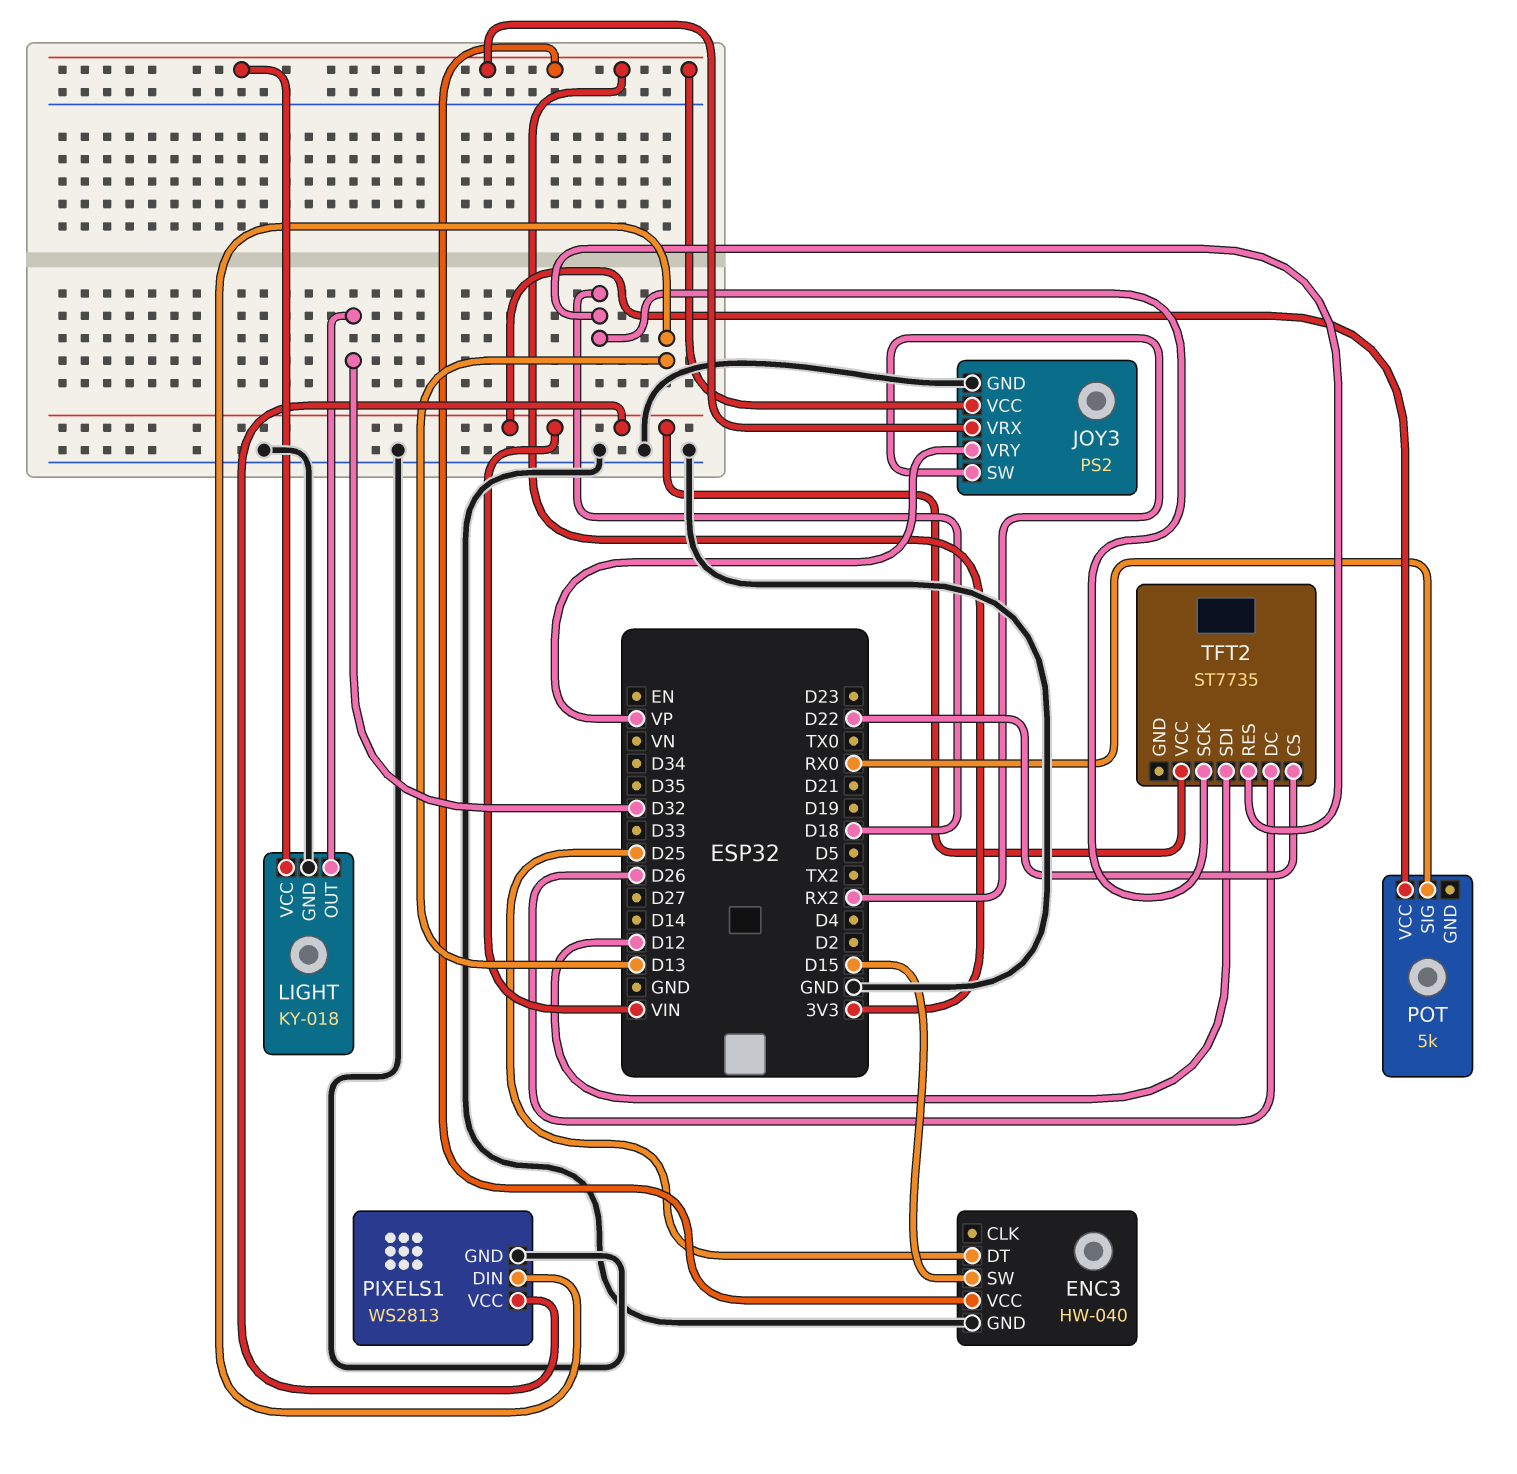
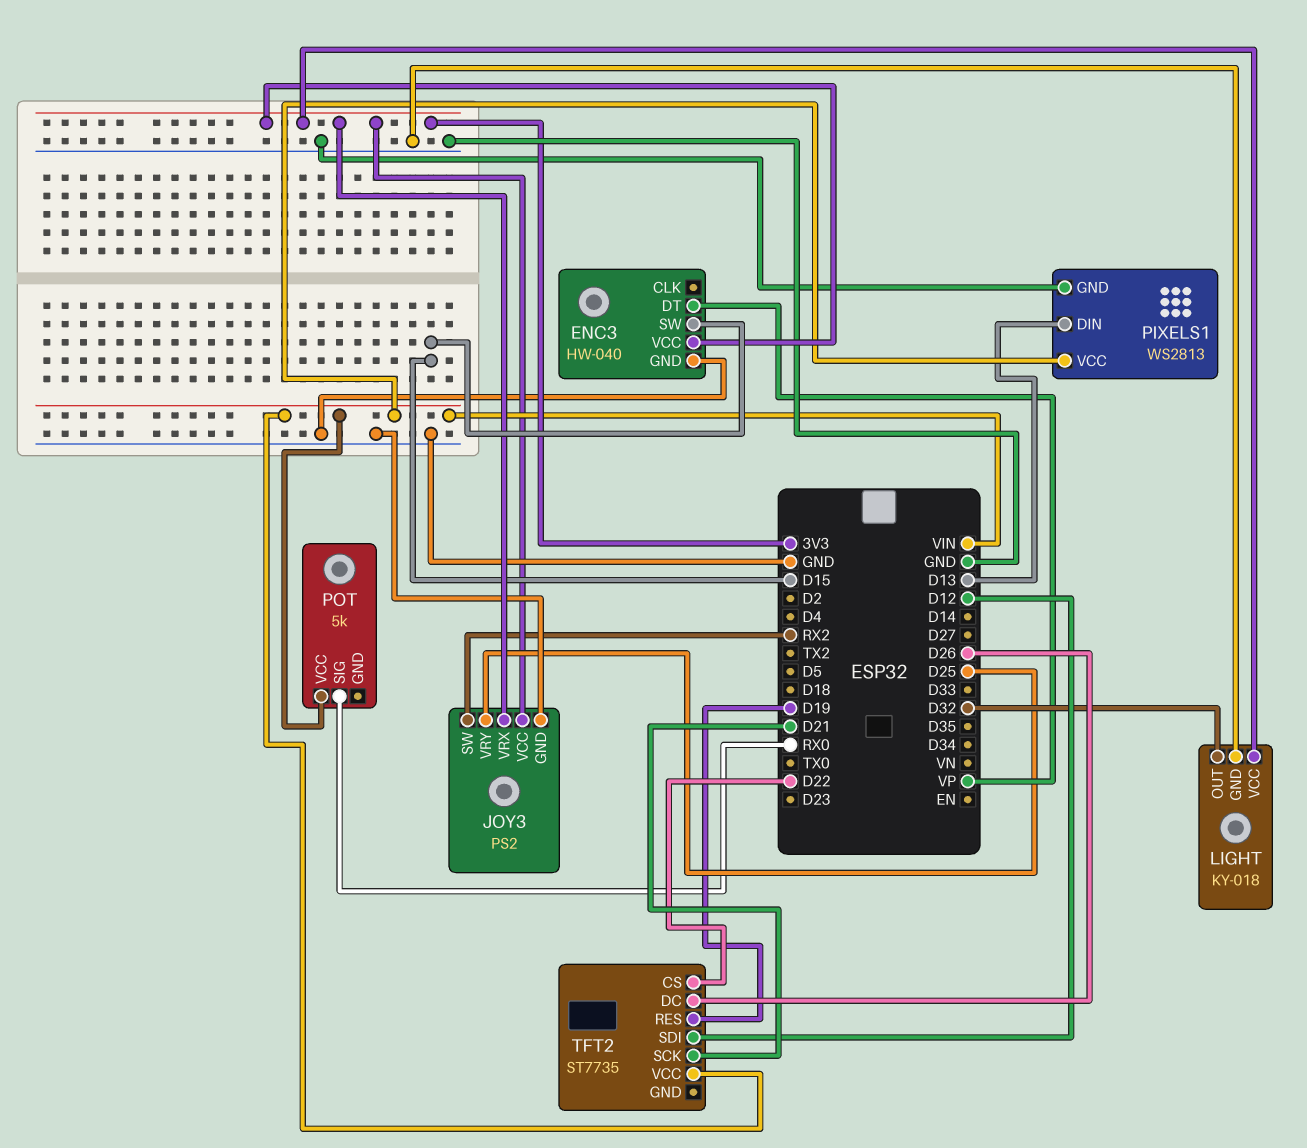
ENC3 pin DT: D25 -> VP
JOY3 pin VRY: VP -> D25
TFT2 pin RES: D18 -> D19
TFT2 pin SCK: D18 -> D21

